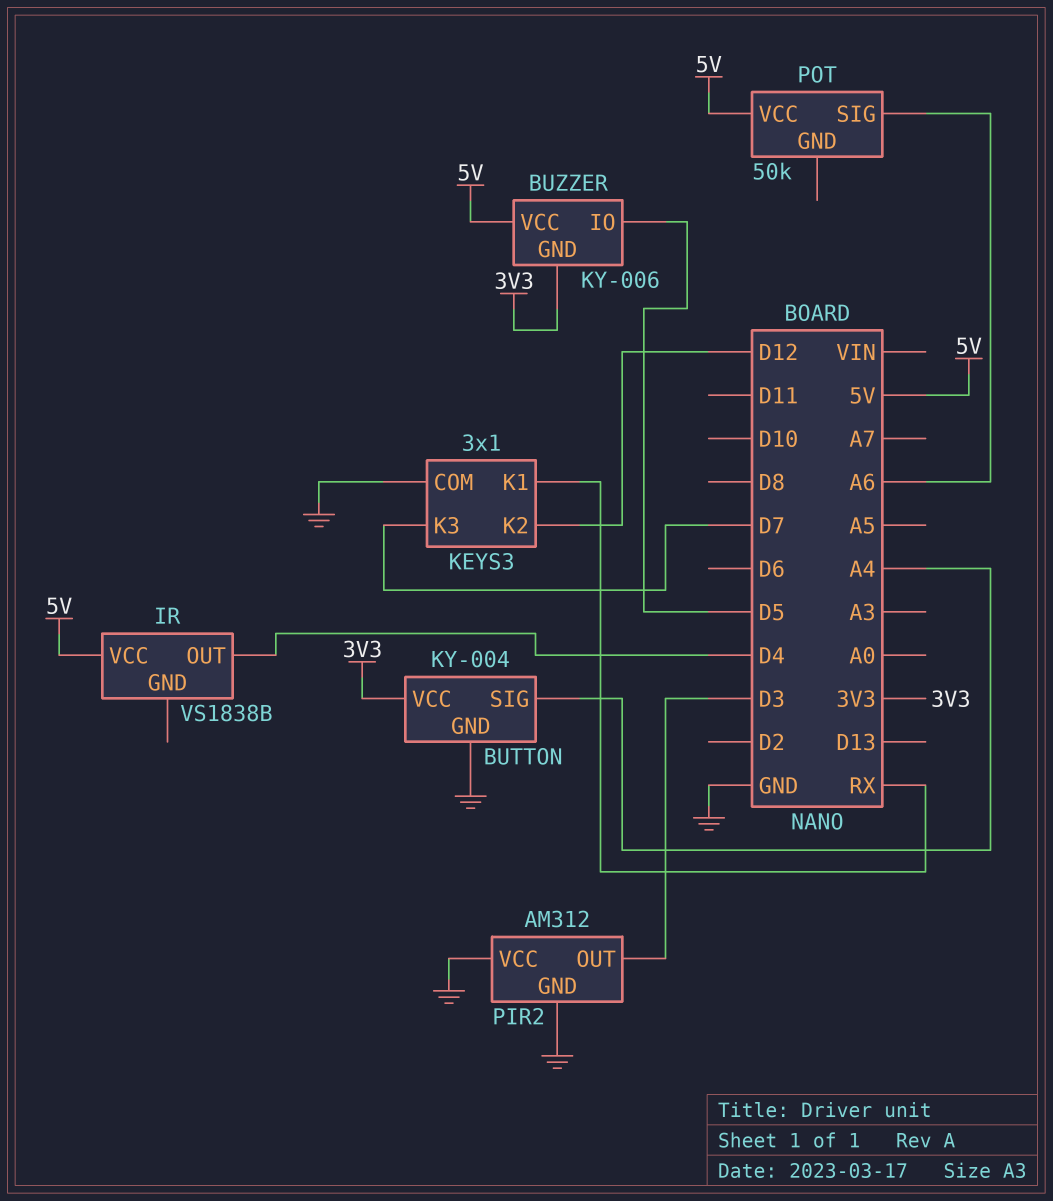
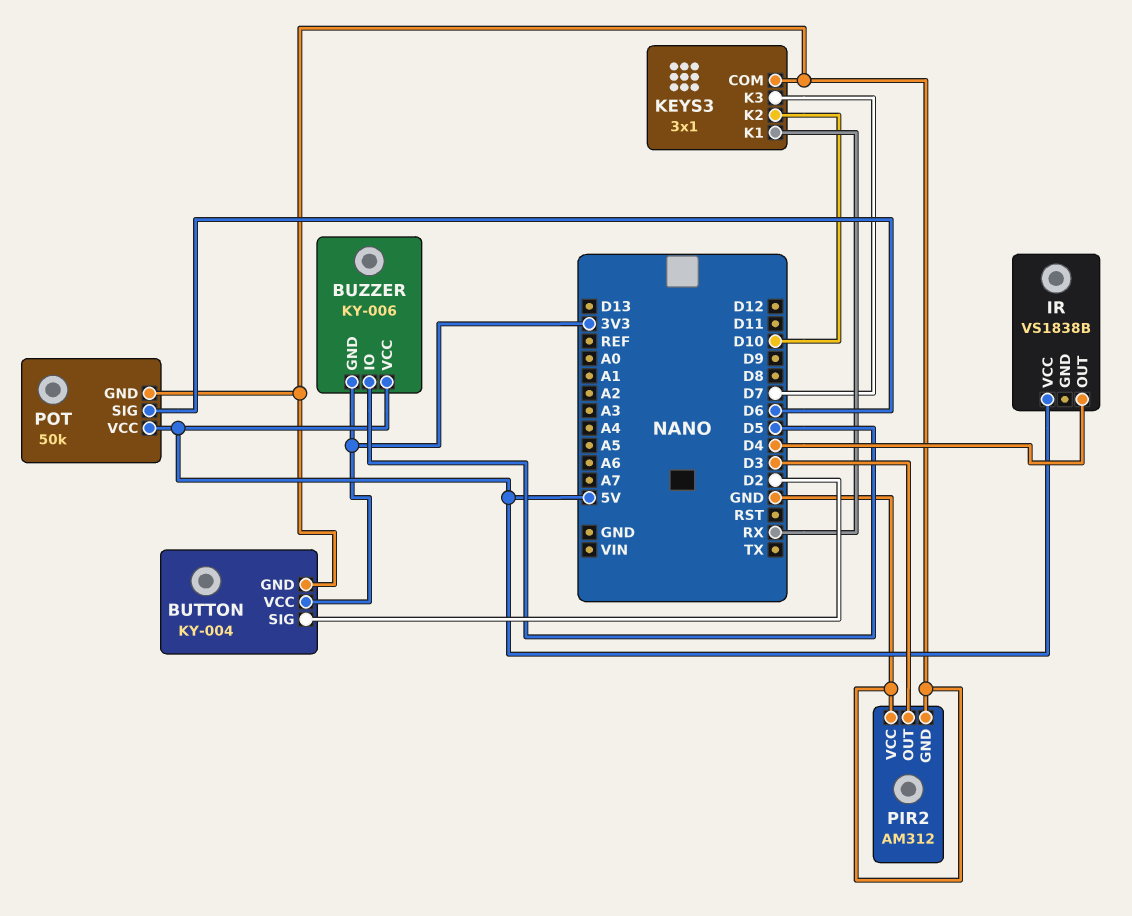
BUTTON pin SIG: A4 -> D2
KEYS3 pin K2: D12 -> D10
POT pin GND: none -> GND
POT pin SIG: A6 -> D6

